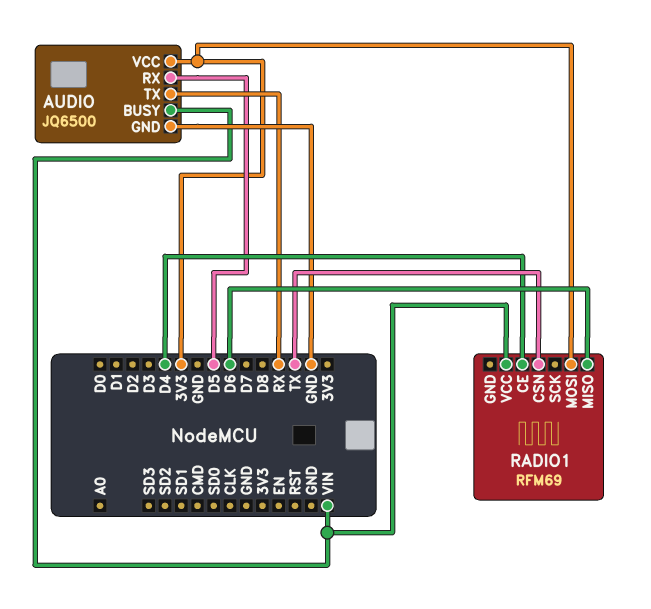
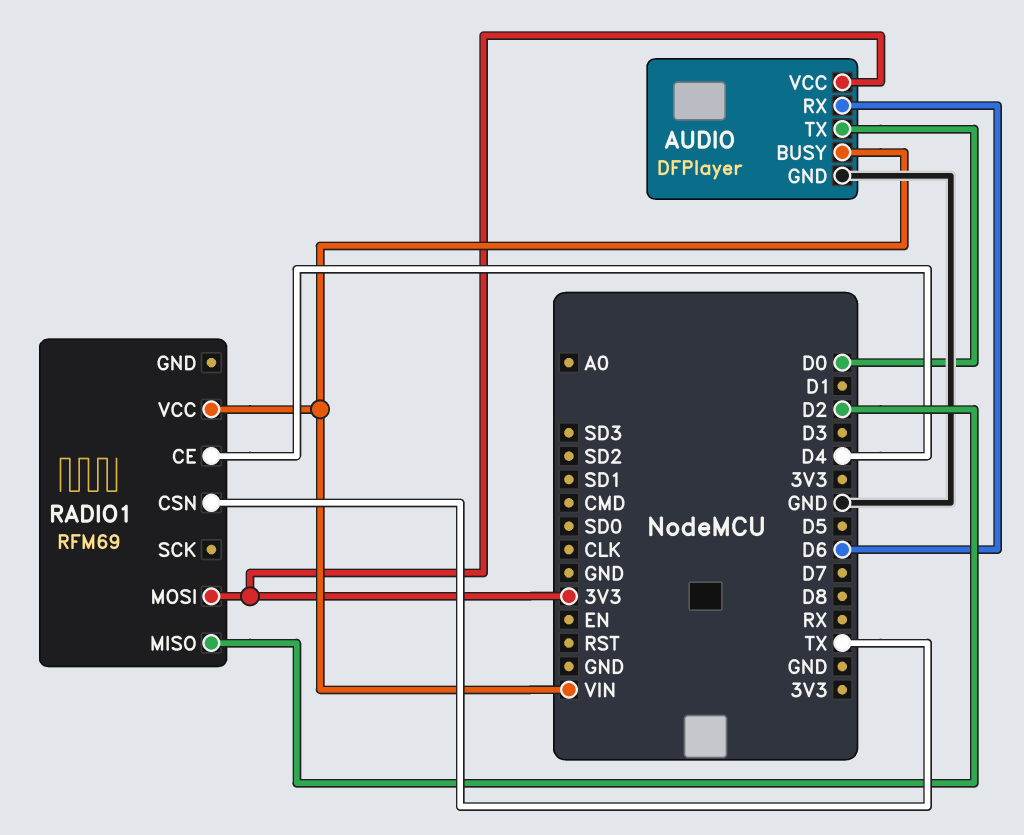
AUDIO: JQ6500 -> DFPlayer
AUDIO pin RX: D5 -> D6
AUDIO pin TX: RX -> D0
RADIO1 pin MISO: D6 -> D2

